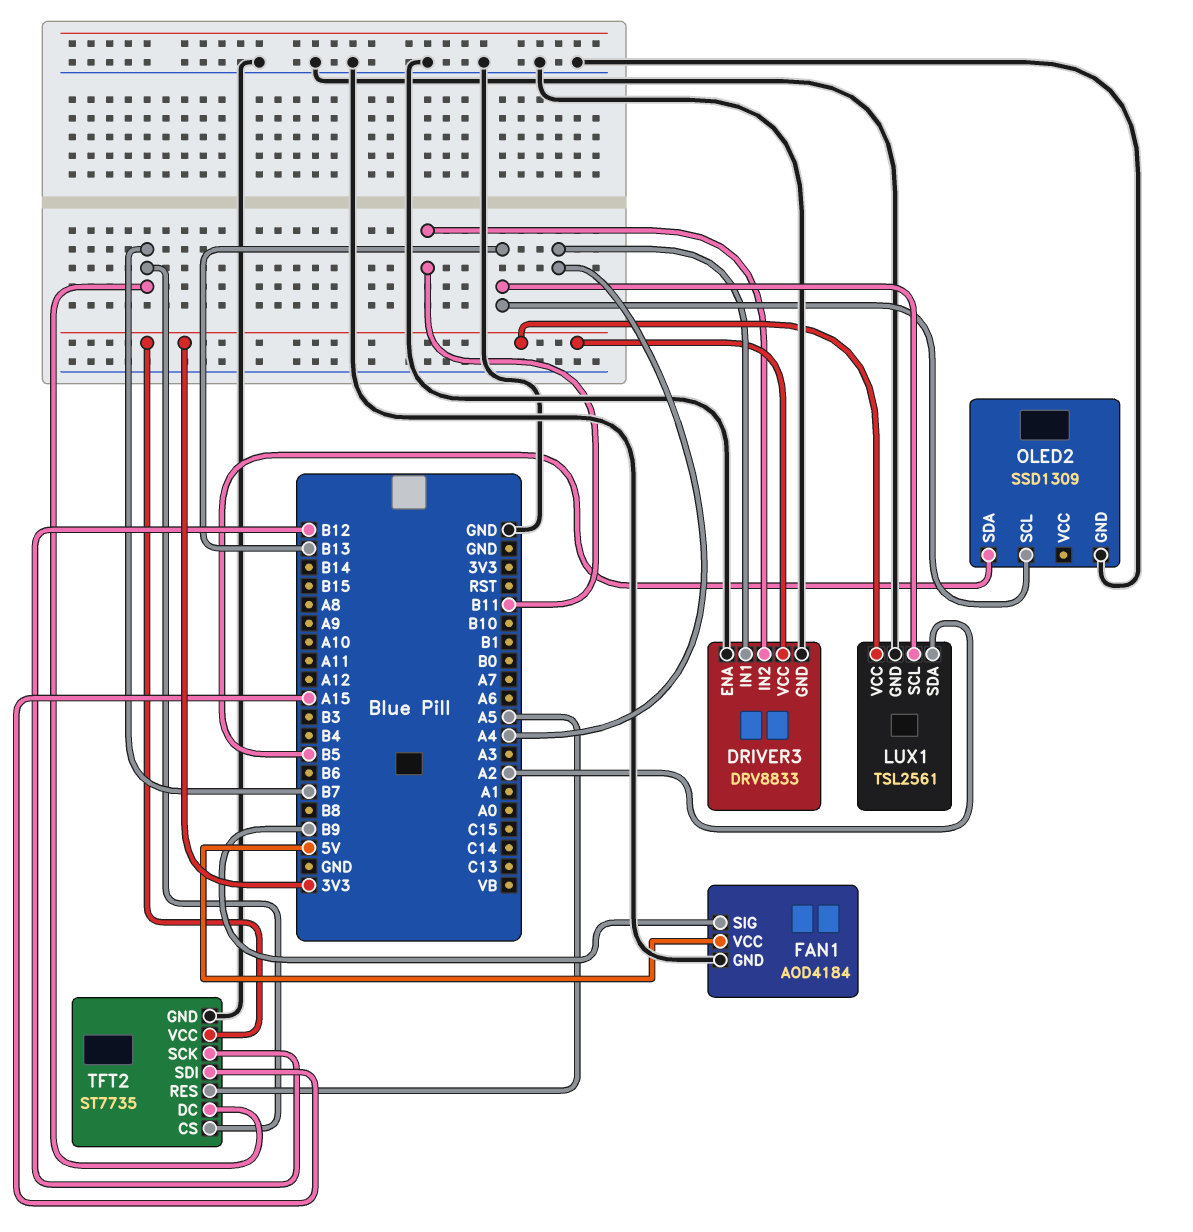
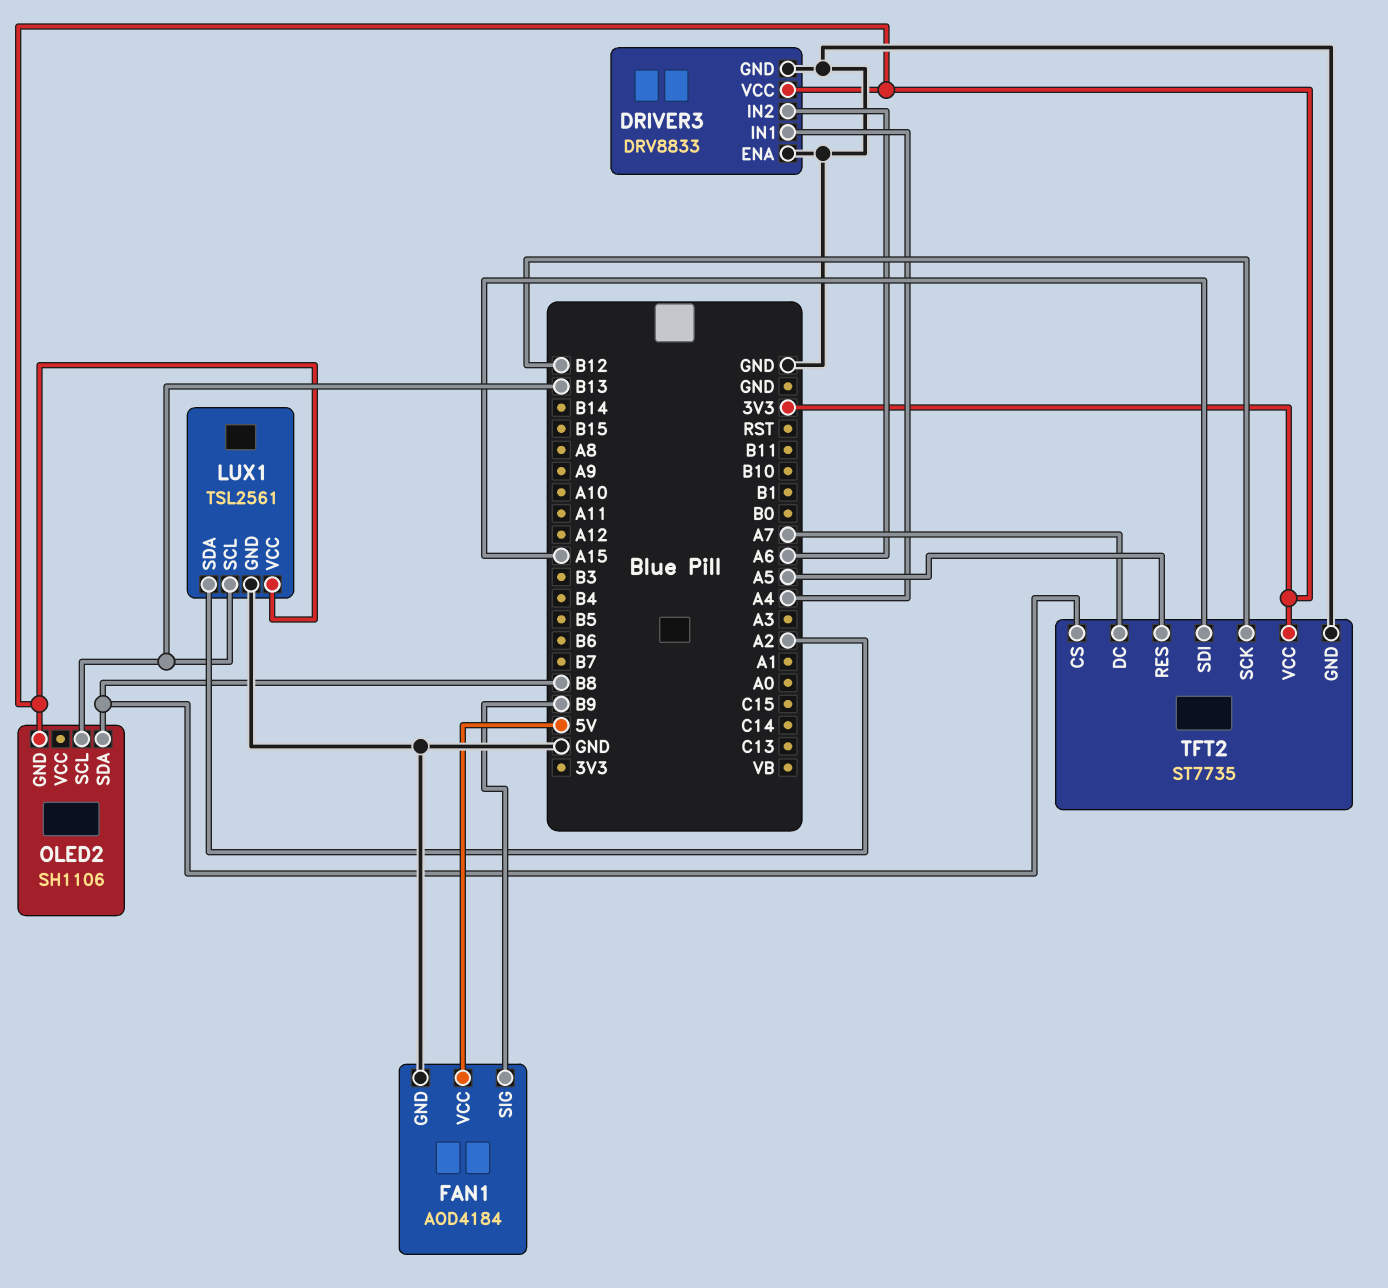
DRIVER3 pin IN2: B11 -> A6
OLED2: SSD1309 -> SH1106
OLED2 pin GND: GND -> 3V3
OLED2 pin SDA: B5 -> B8
TFT2 pin CS: B7 -> B8
TFT2 pin DC: B7 -> A7

